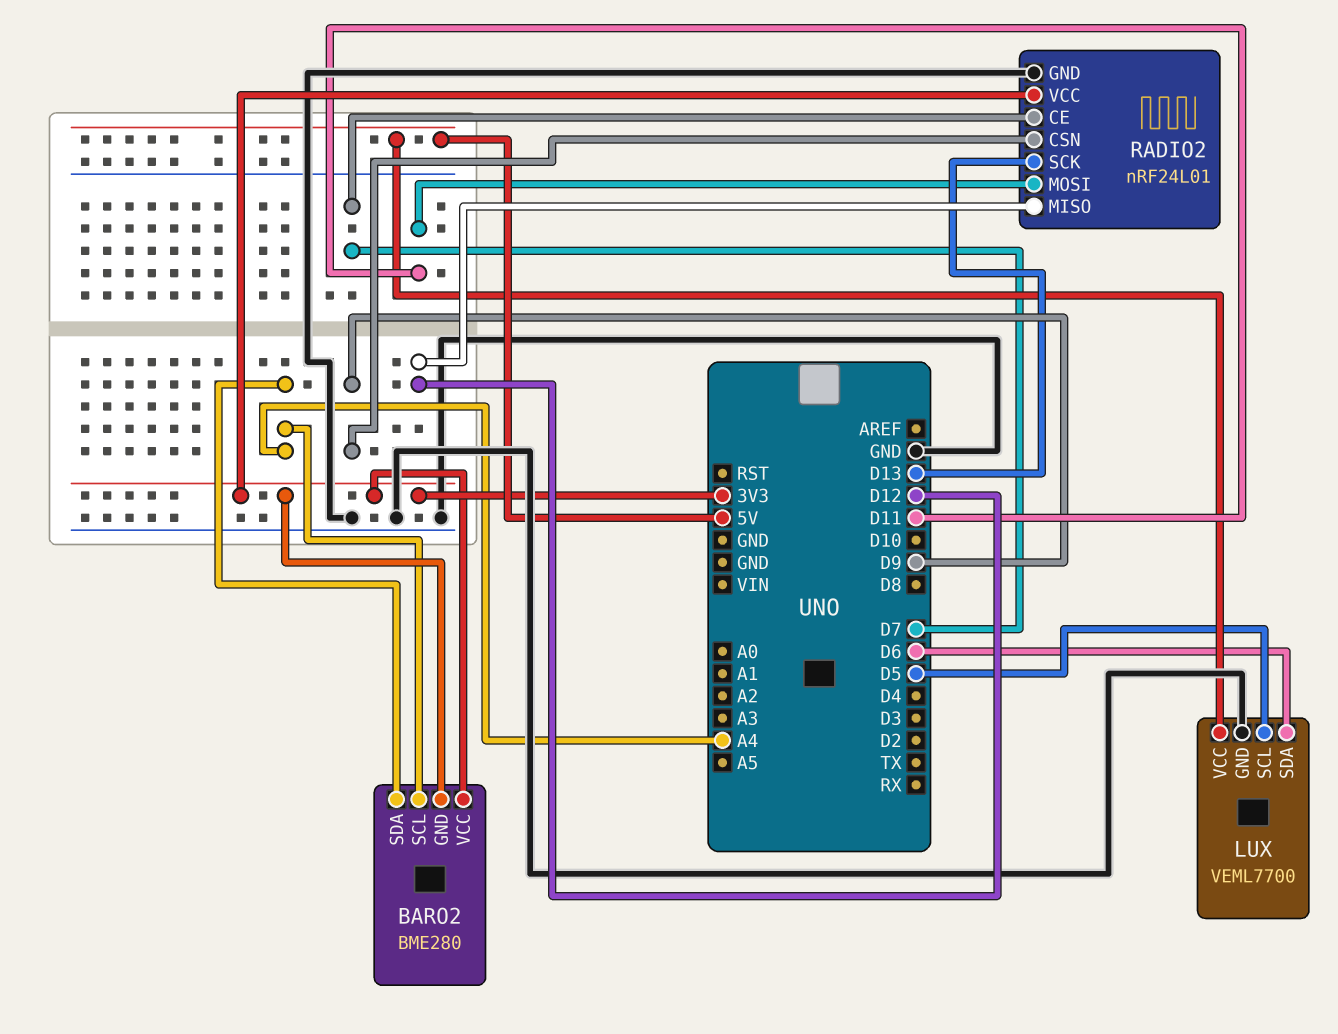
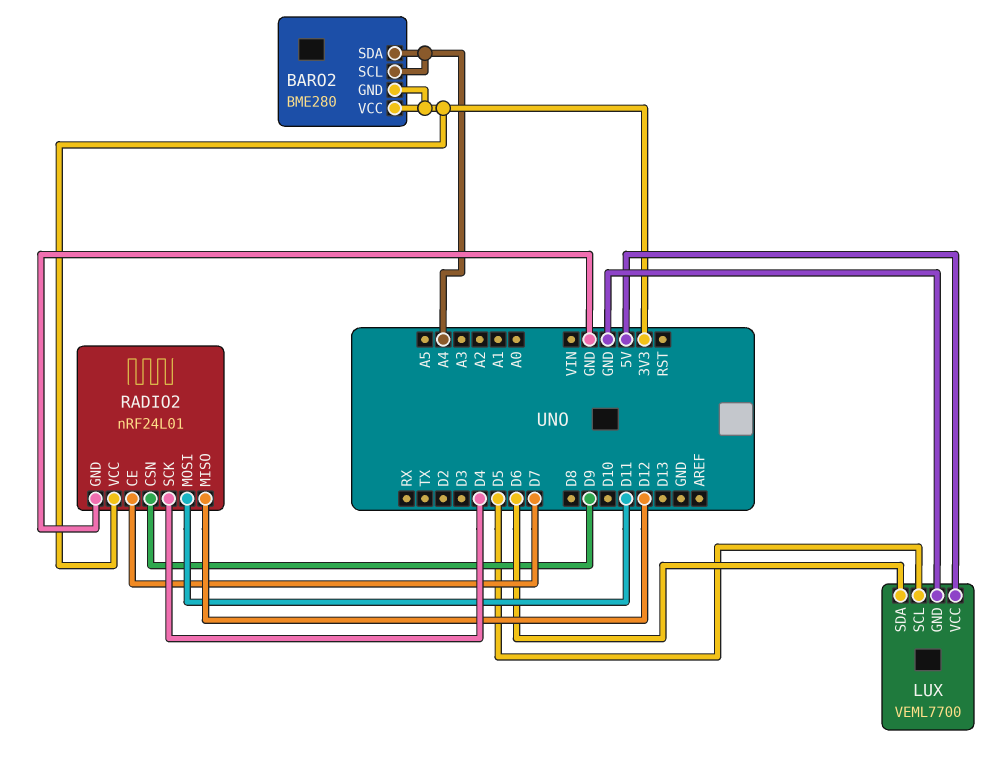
RADIO2 pin SCK: D13 -> D4

